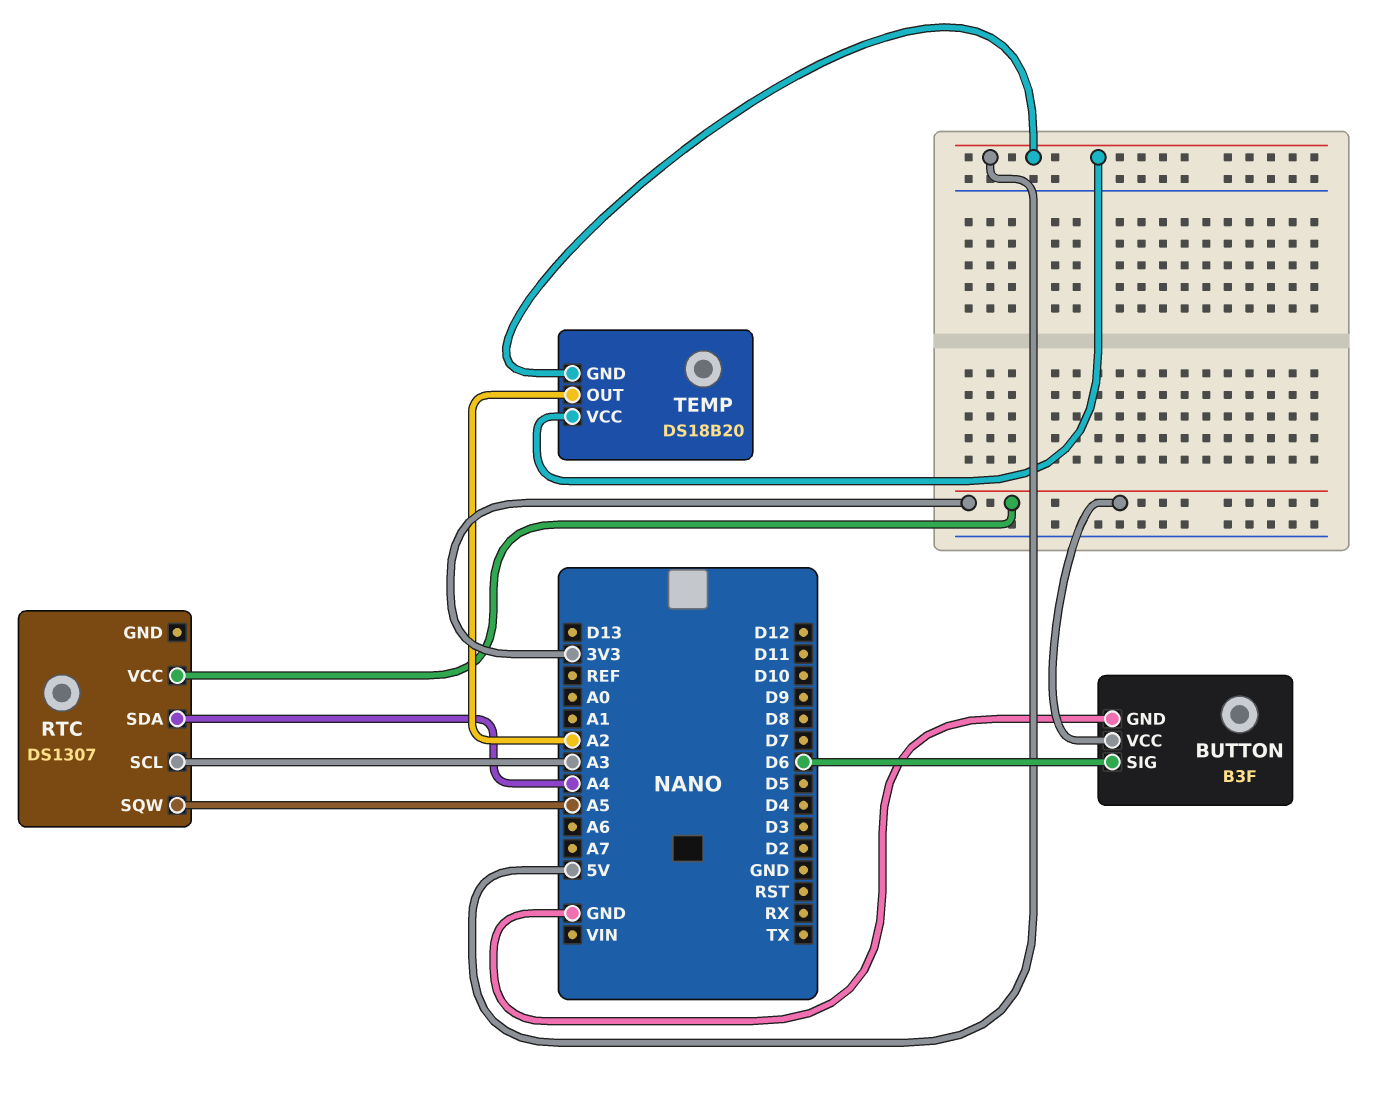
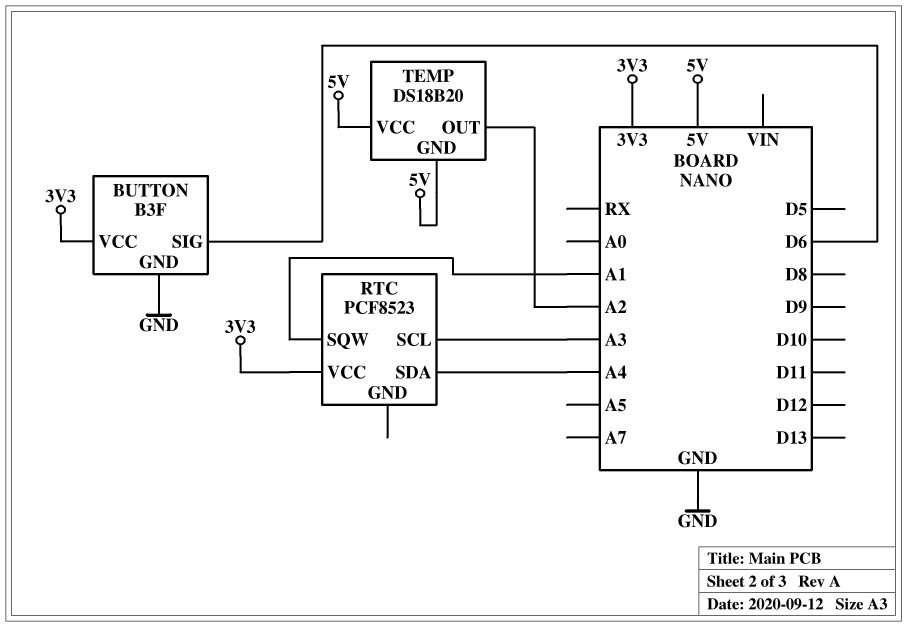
RTC: DS1307 -> PCF8523
RTC pin SQW: A5 -> A1

